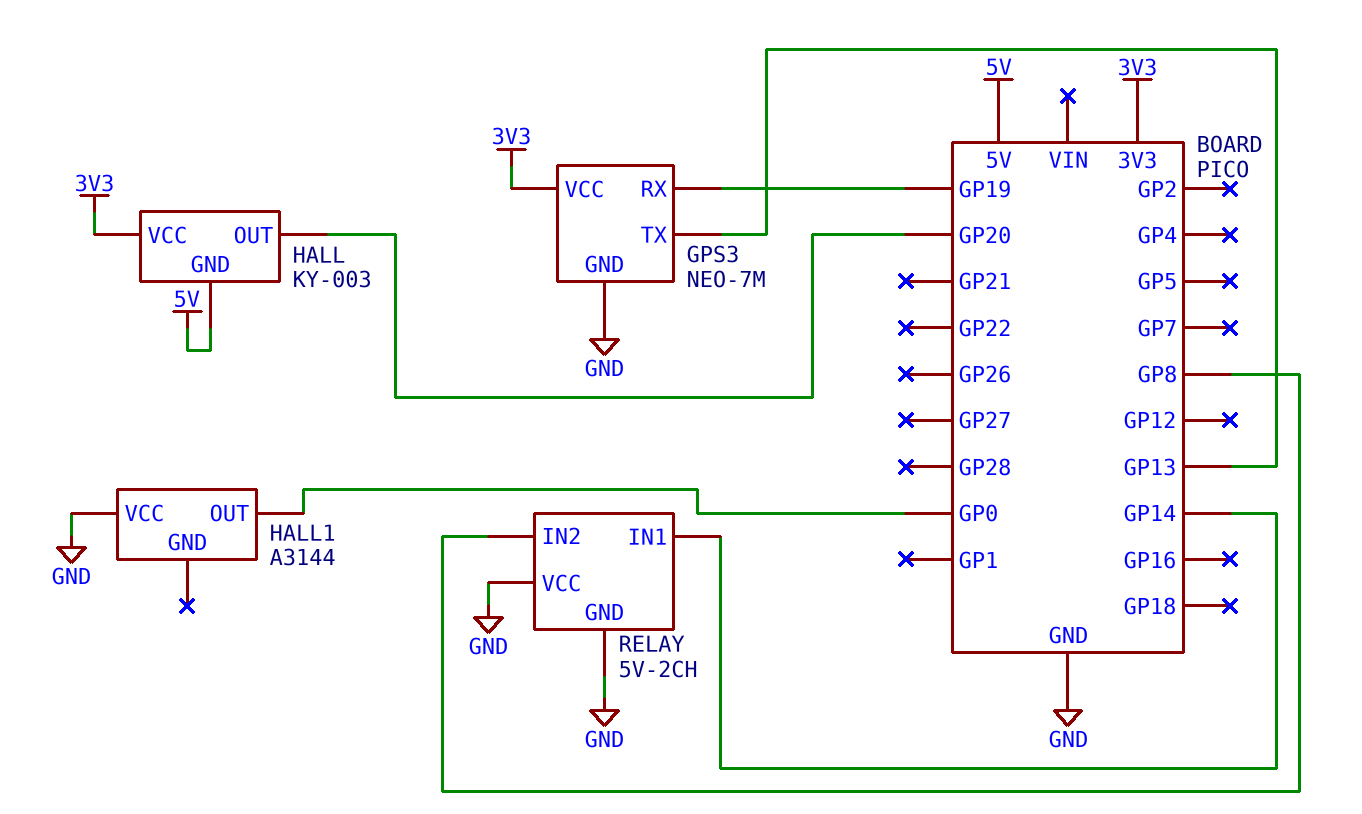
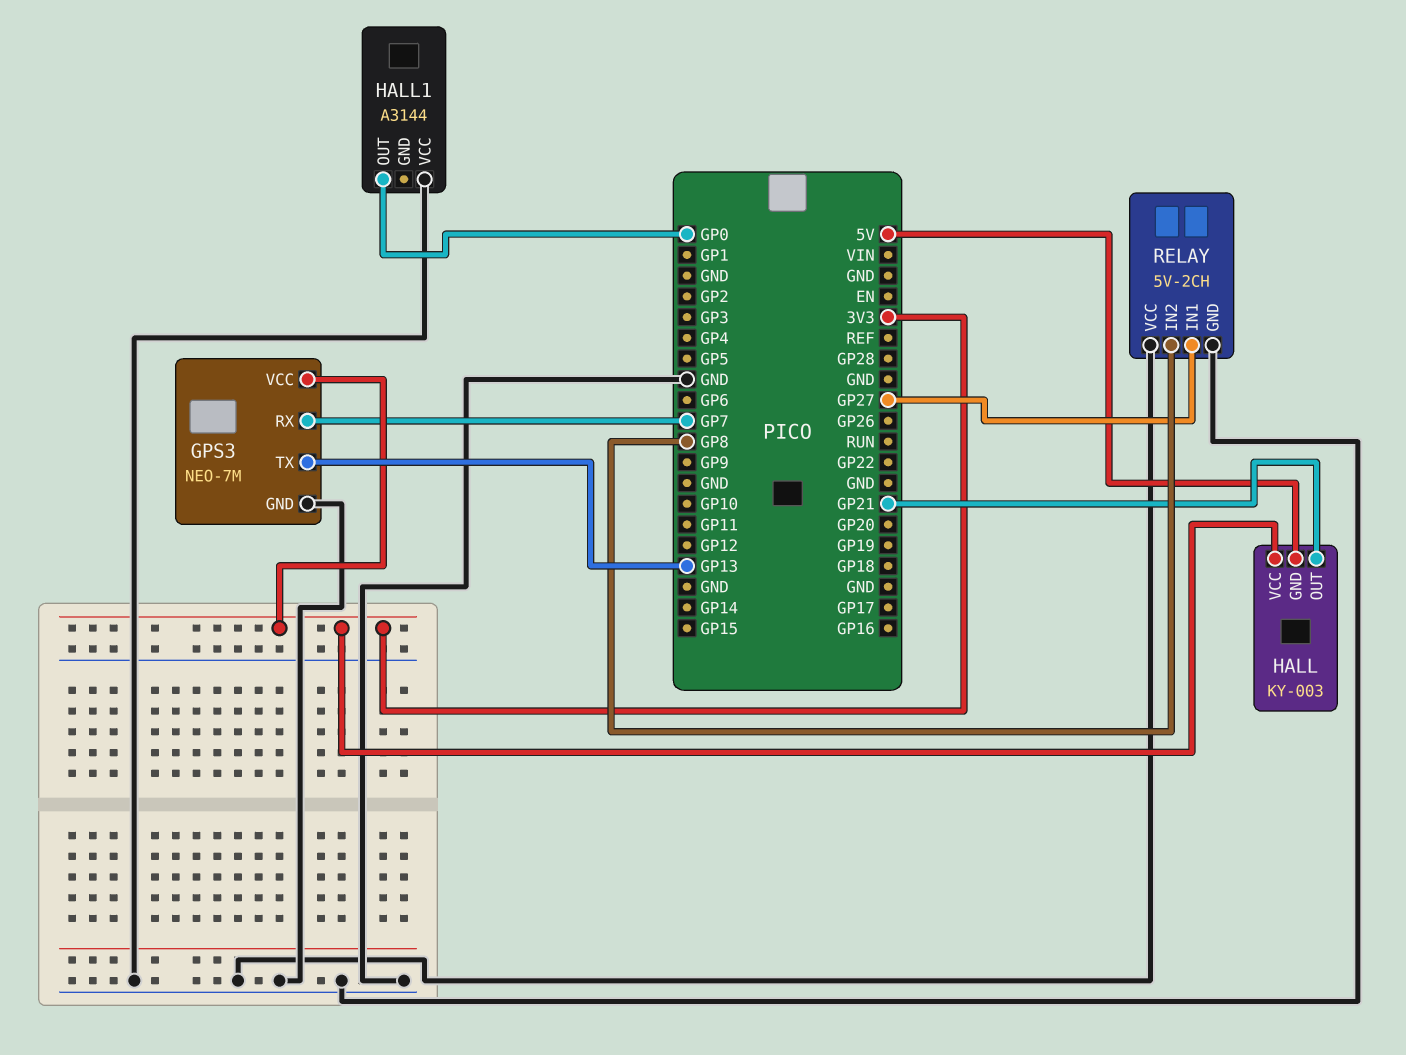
GPS3 pin RX: GP19 -> GP7
HALL pin OUT: GP20 -> GP21
RELAY pin IN1: GP14 -> GP27

